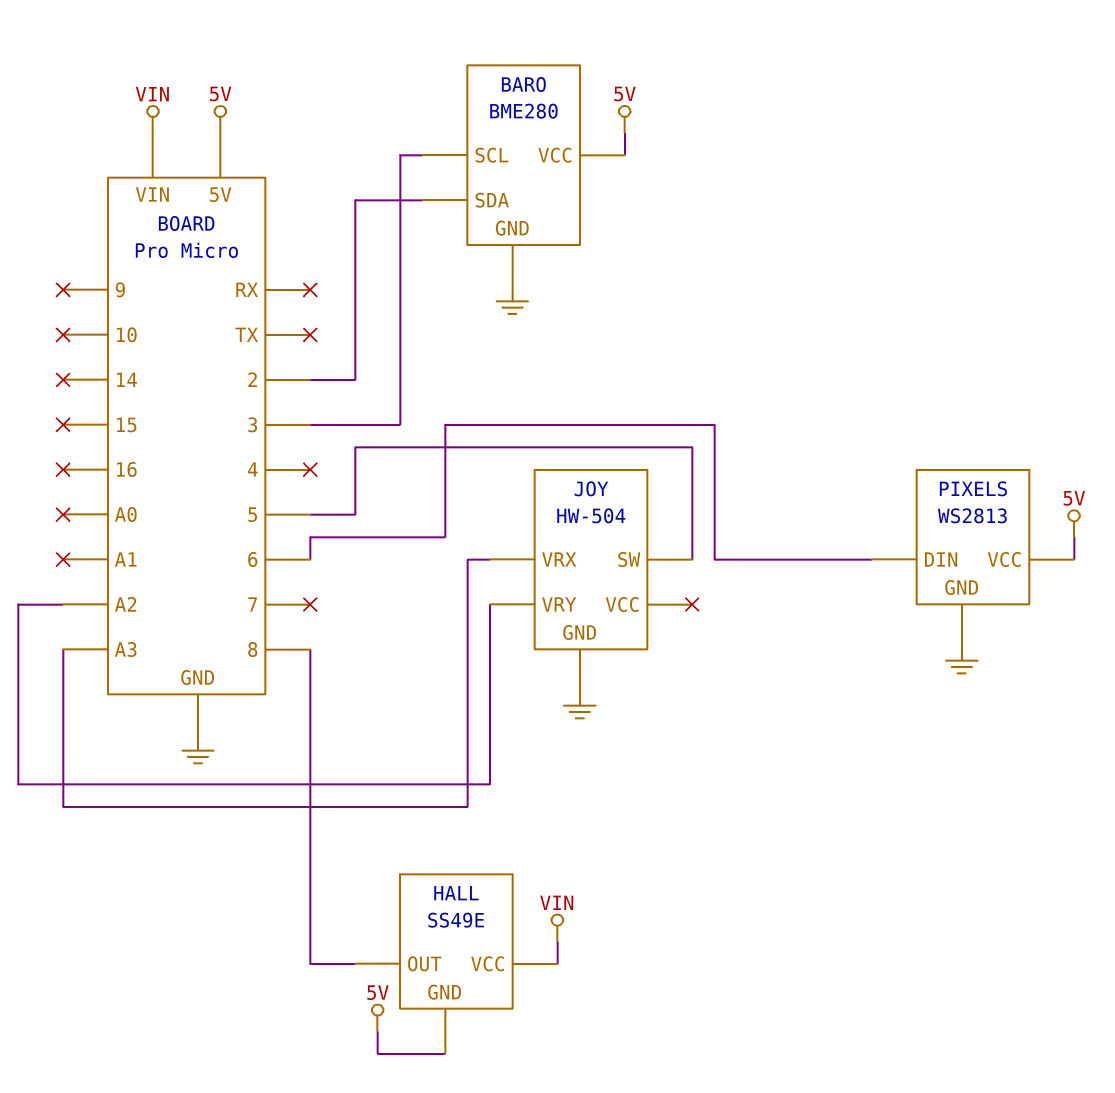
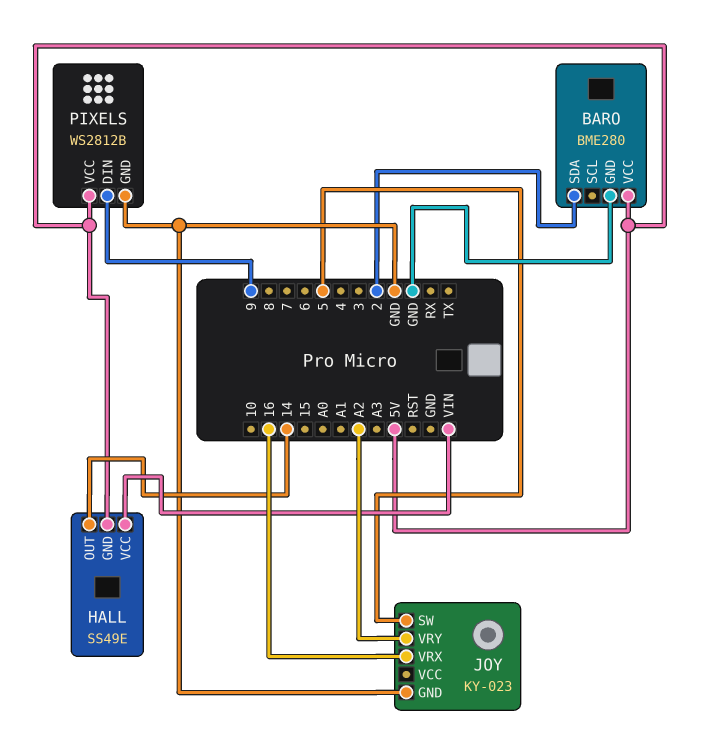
BARO pin SCL: 3 -> none
HALL pin OUT: 8 -> 14
JOY: HW-504 -> KY-023
JOY pin VRX: A3 -> 16
PIXELS: WS2813 -> WS2812B
PIXELS pin DIN: 6 -> 9

